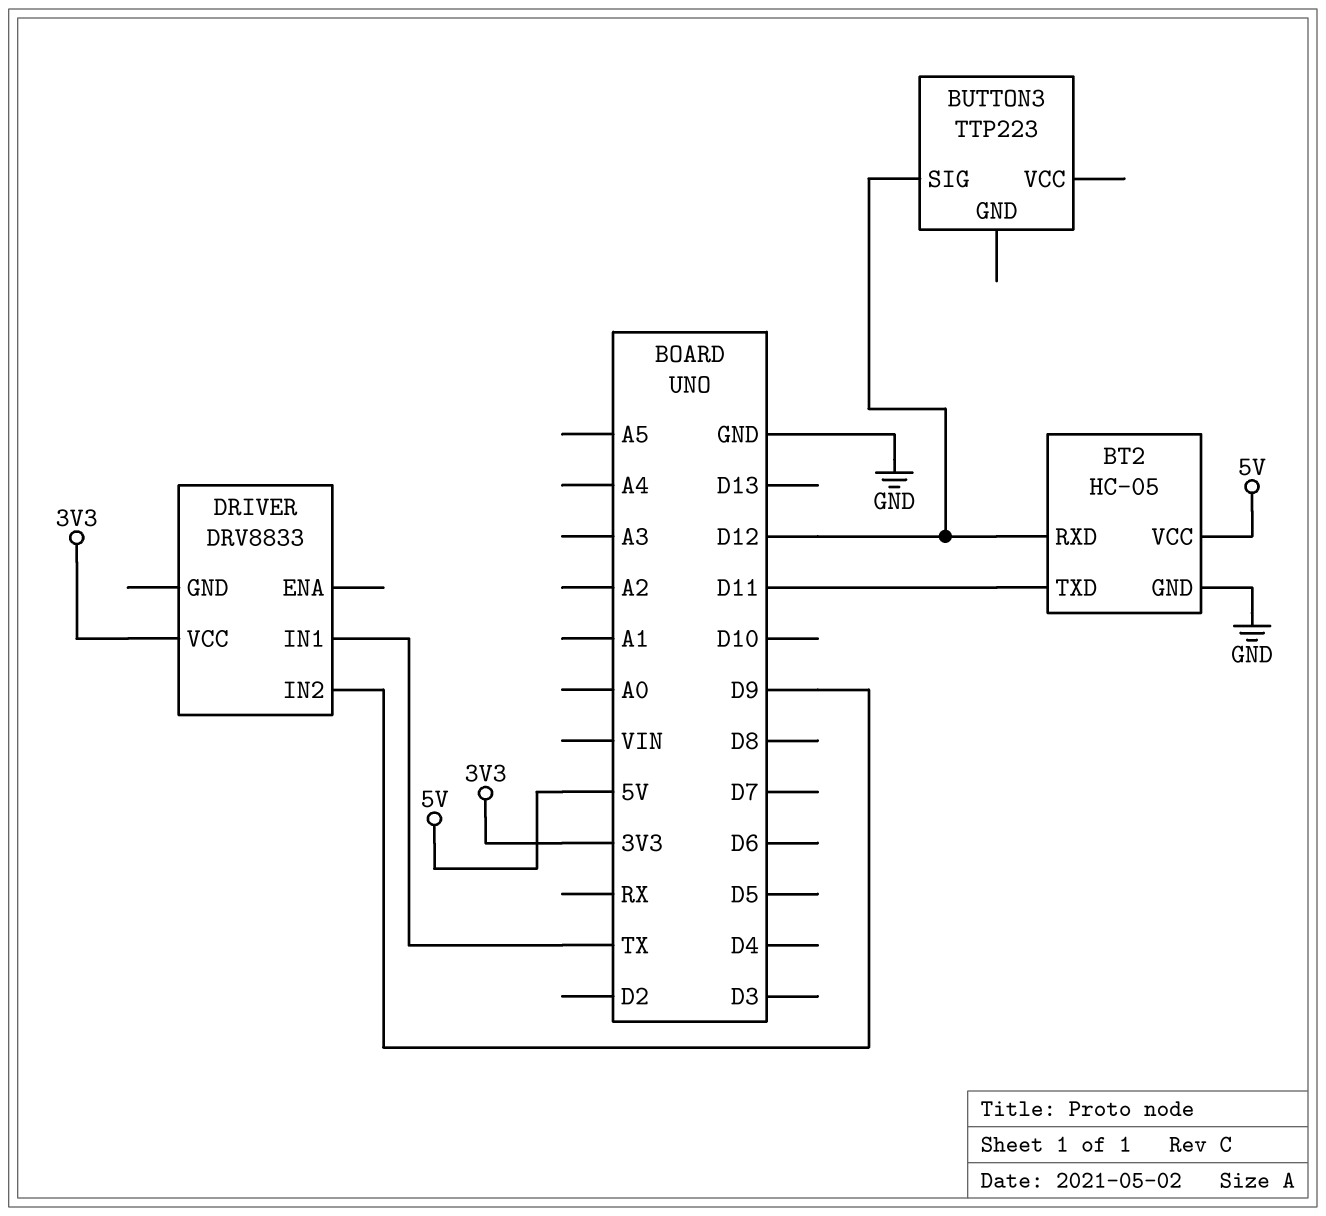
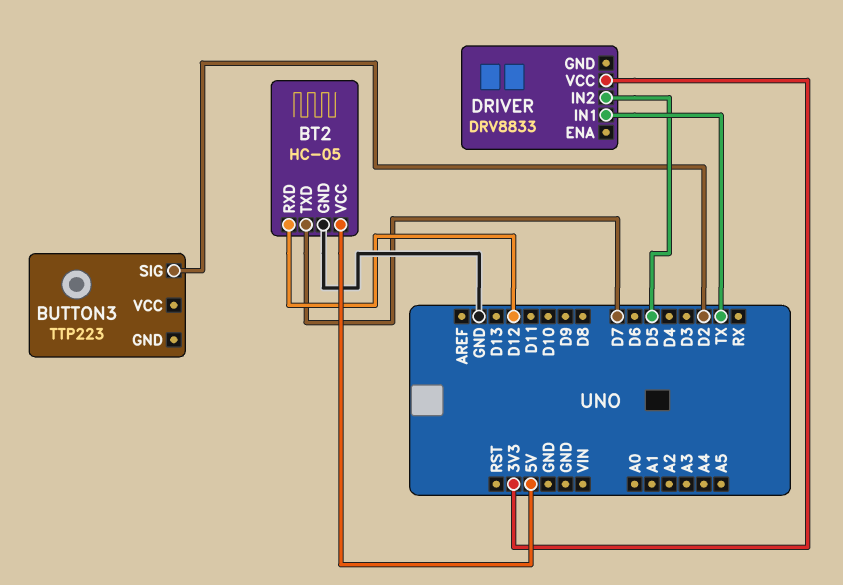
BT2 pin TXD: D11 -> D7
BUTTON3 pin SIG: D12 -> D2
DRIVER pin IN2: D9 -> D5

